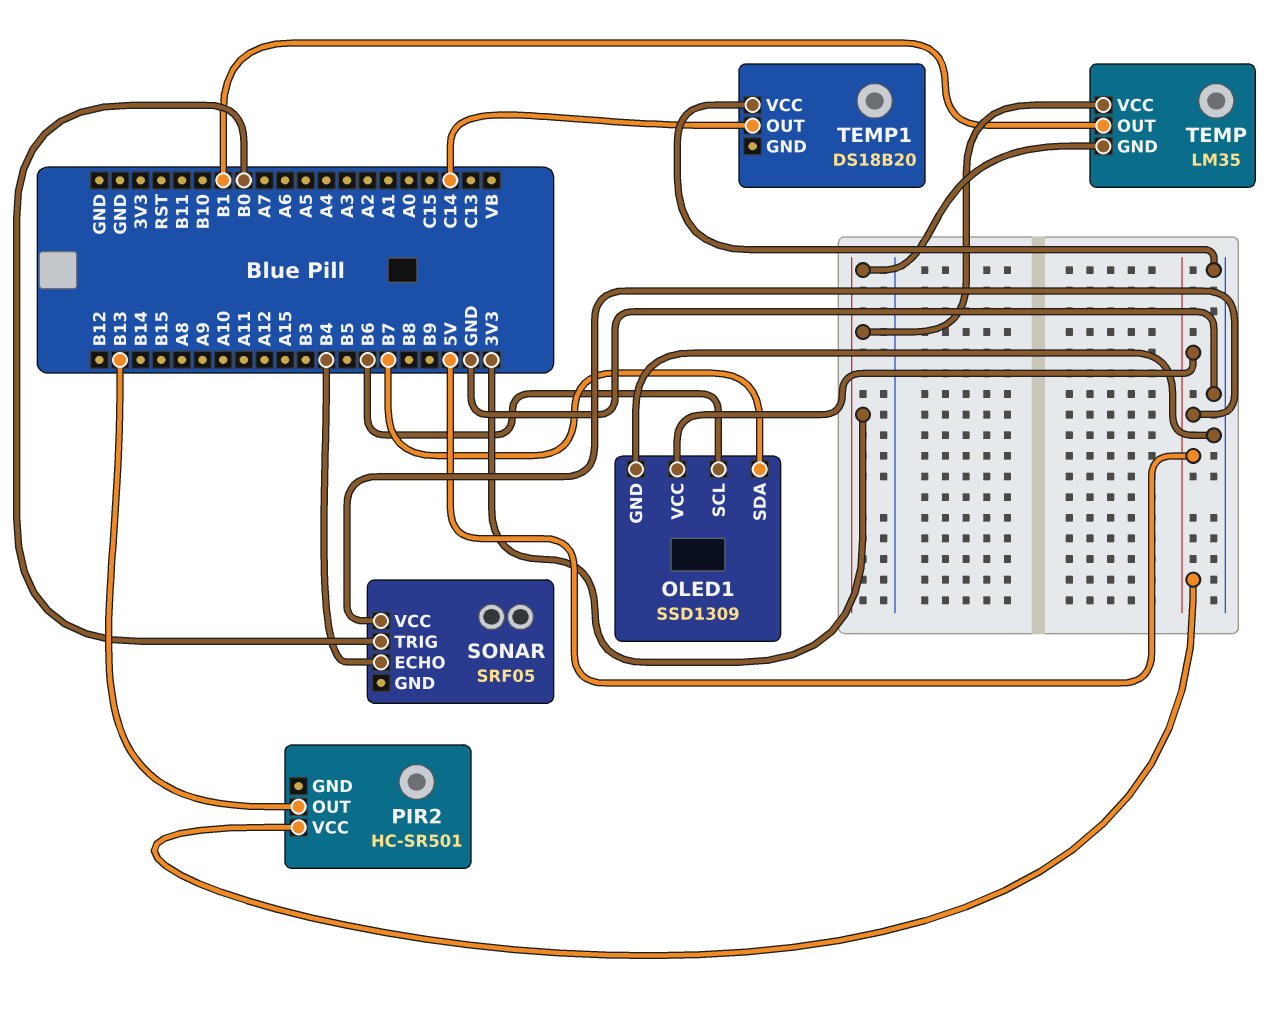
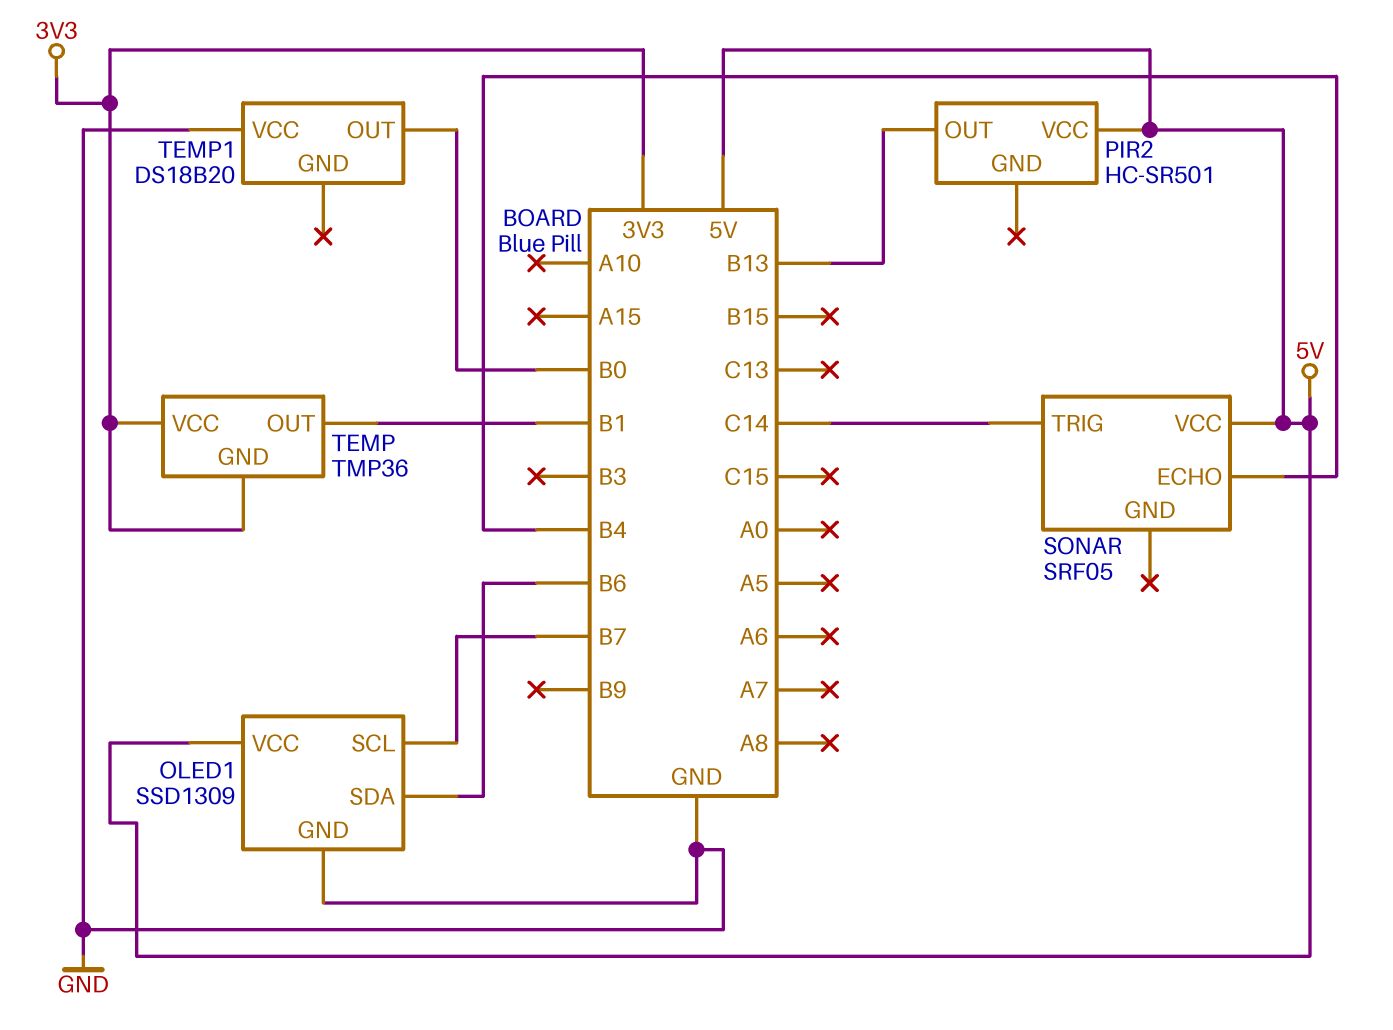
OLED1 pin SCL: B6 -> B7
OLED1 pin SDA: B7 -> B6
SONAR pin TRIG: B0 -> C14
TEMP: LM35 -> TMP36
TEMP1 pin OUT: C14 -> B0

